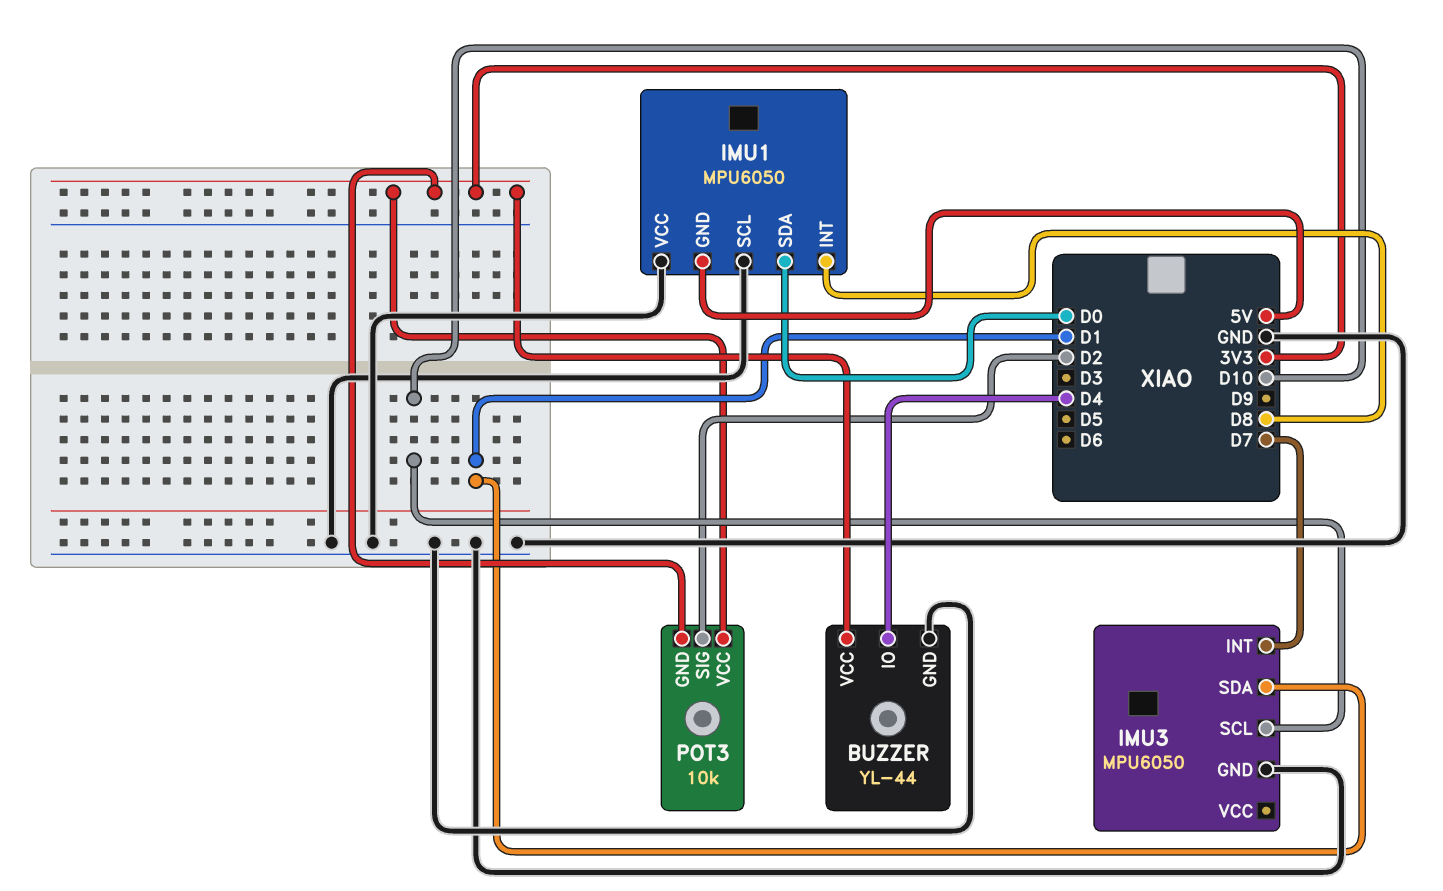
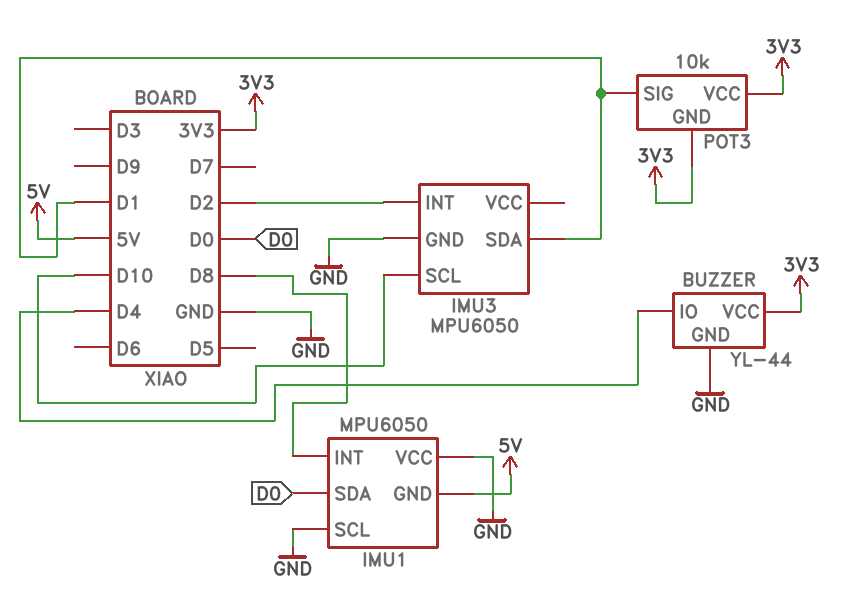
IMU3 pin INT: D7 -> D2
POT3 pin SIG: D2 -> D1

